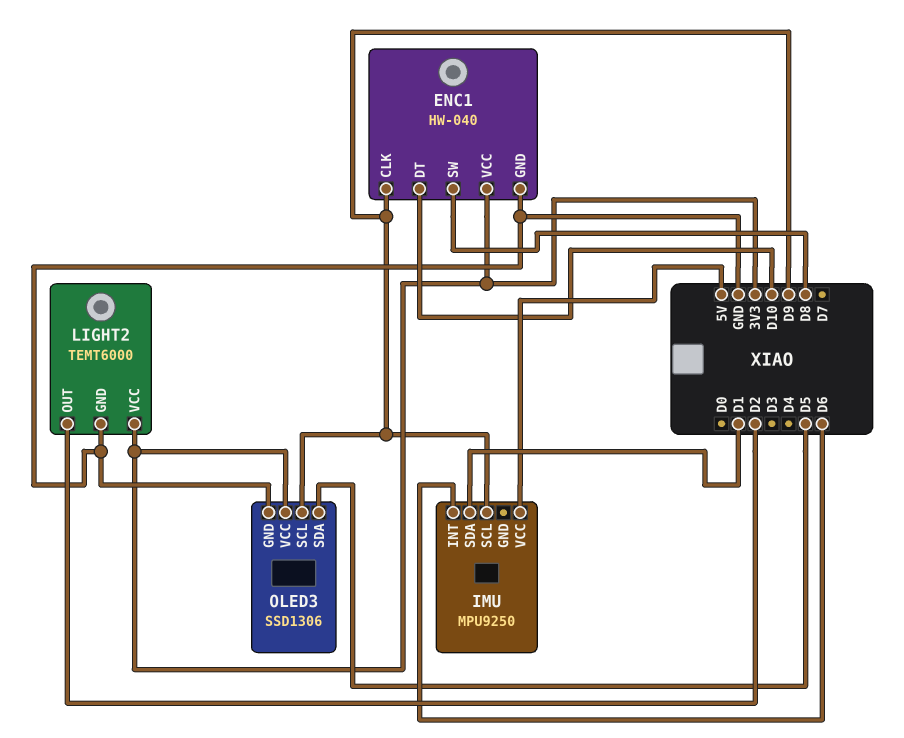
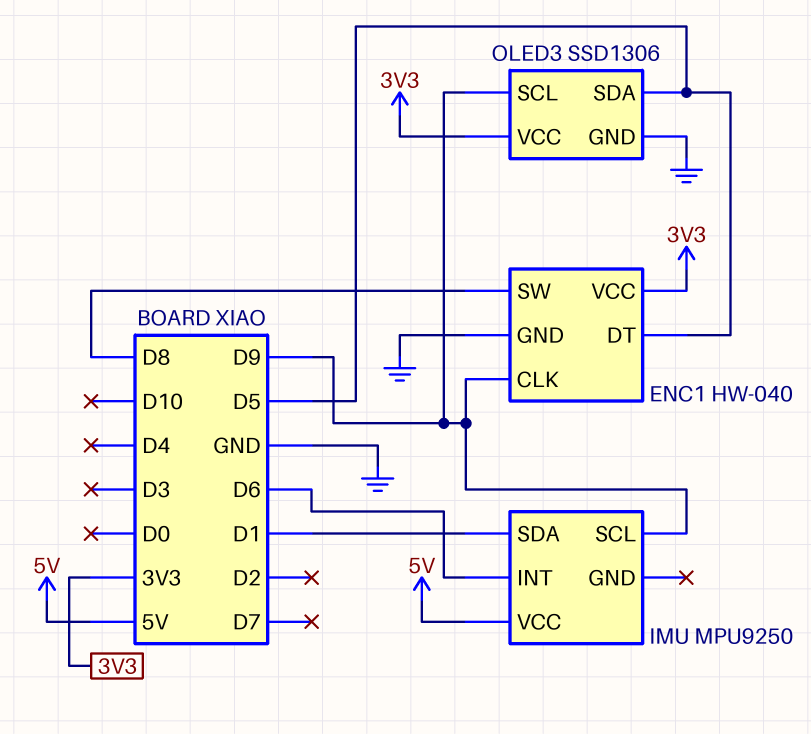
ENC1 pin DT: D10 -> D5
LIGHT2: TEMT6000 -> none
LIGHT2 pin GND: GND -> none
LIGHT2 pin OUT: D2 -> none
LIGHT2 pin VCC: 3V3 -> none

